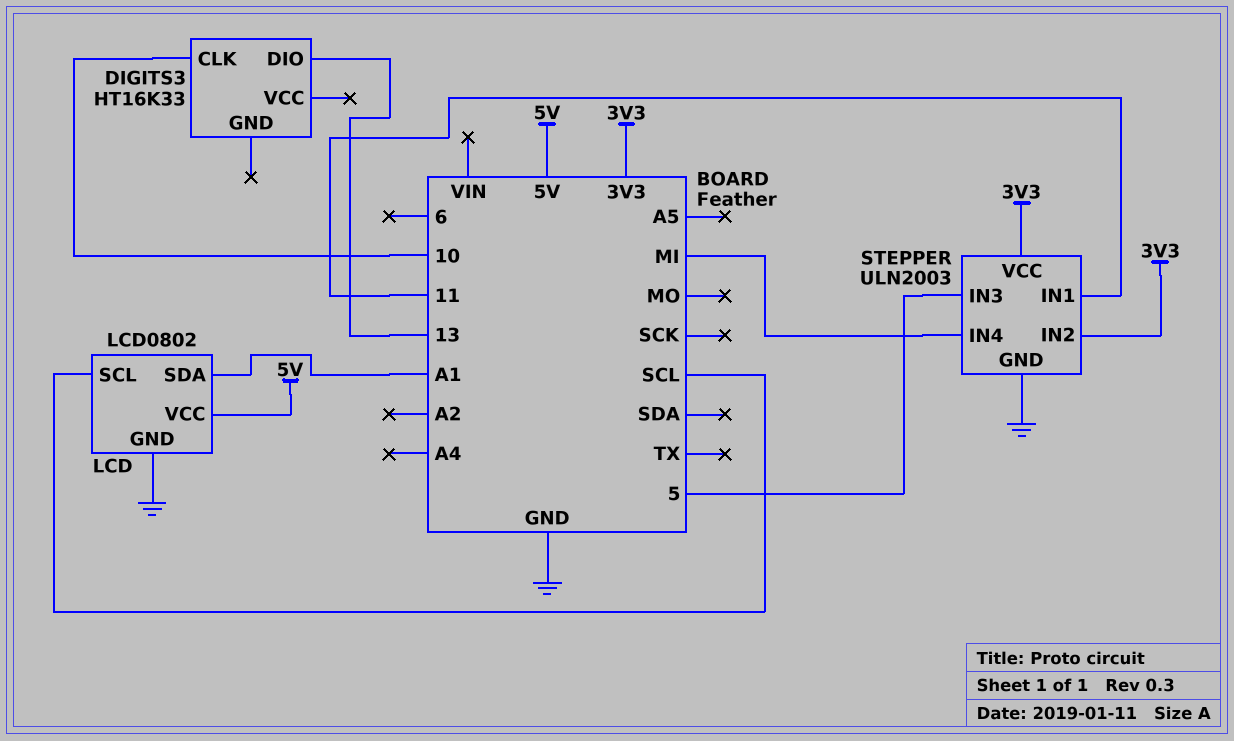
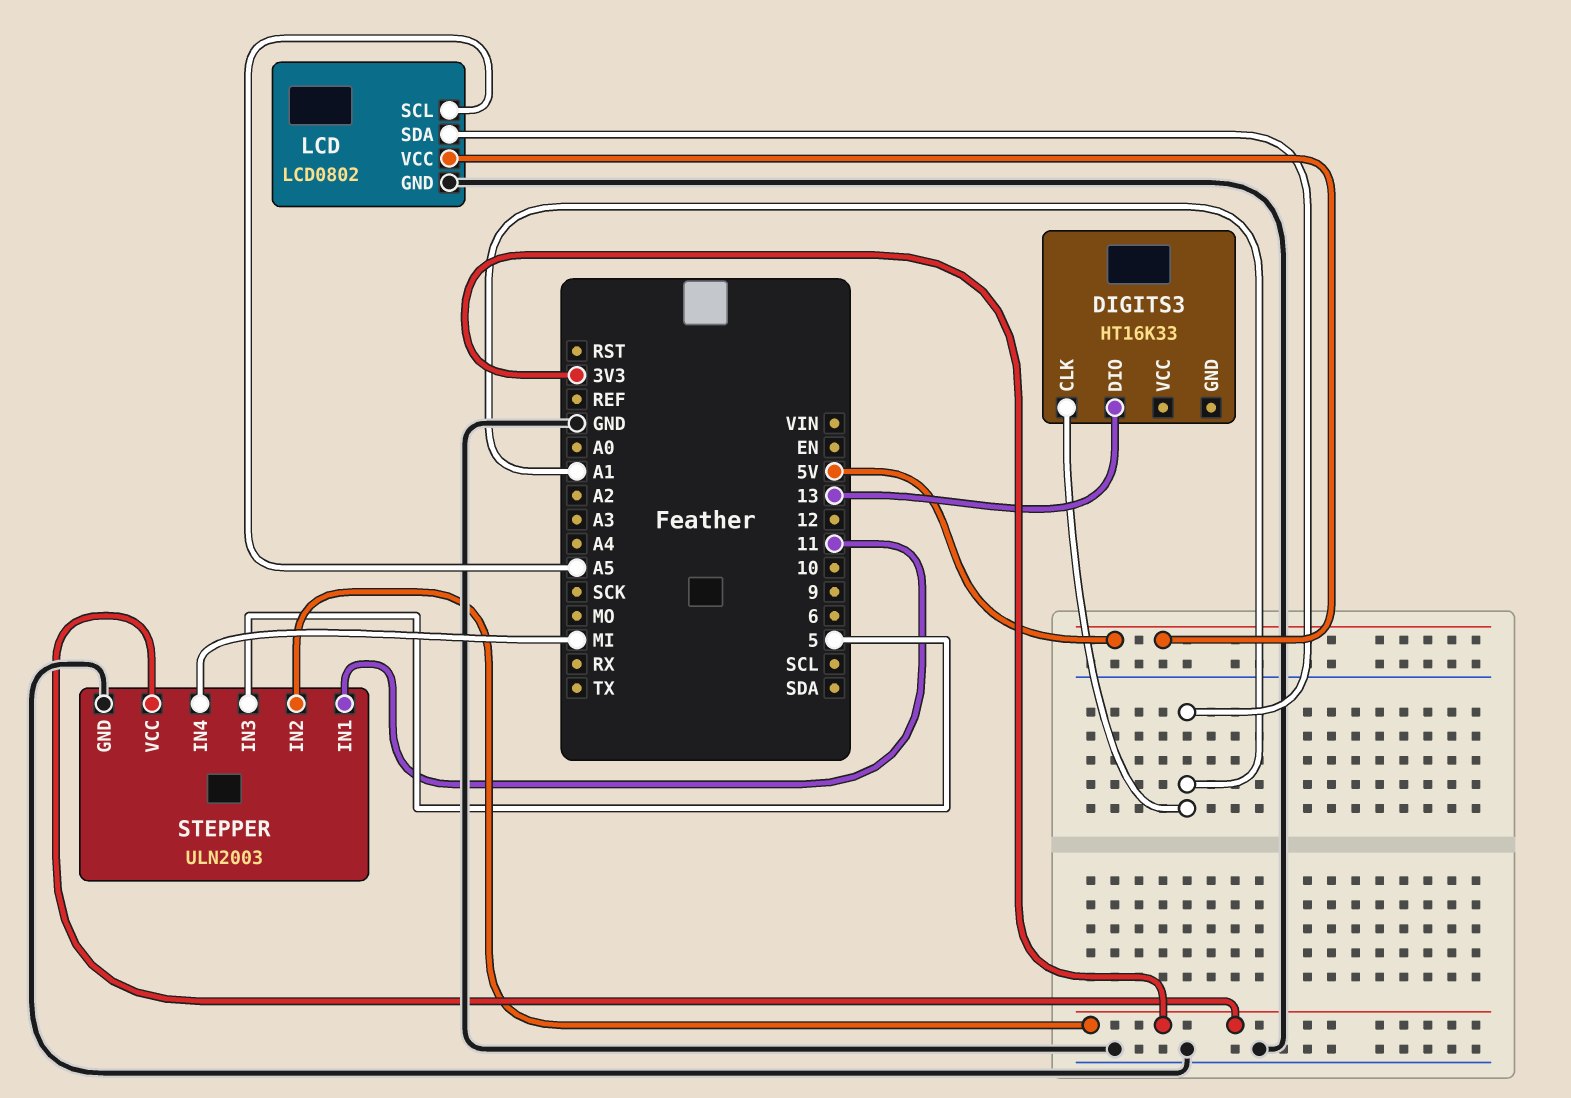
DIGITS3 pin CLK: 10 -> A1
LCD pin SCL: SCL -> A5

